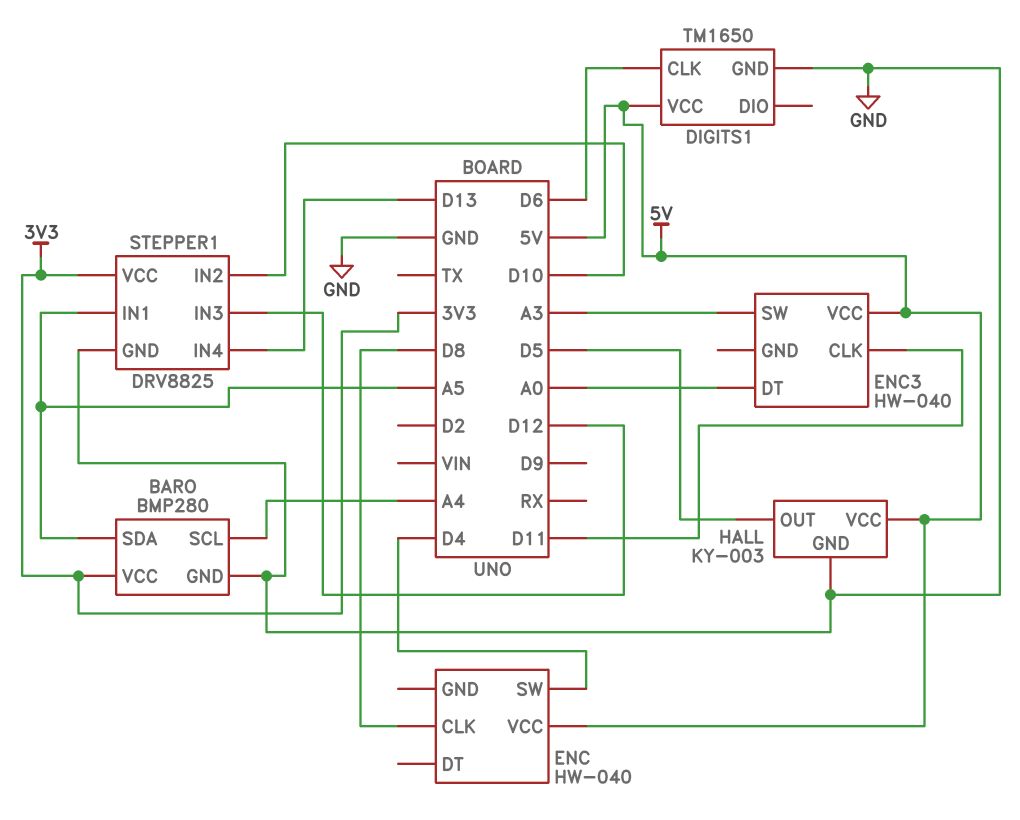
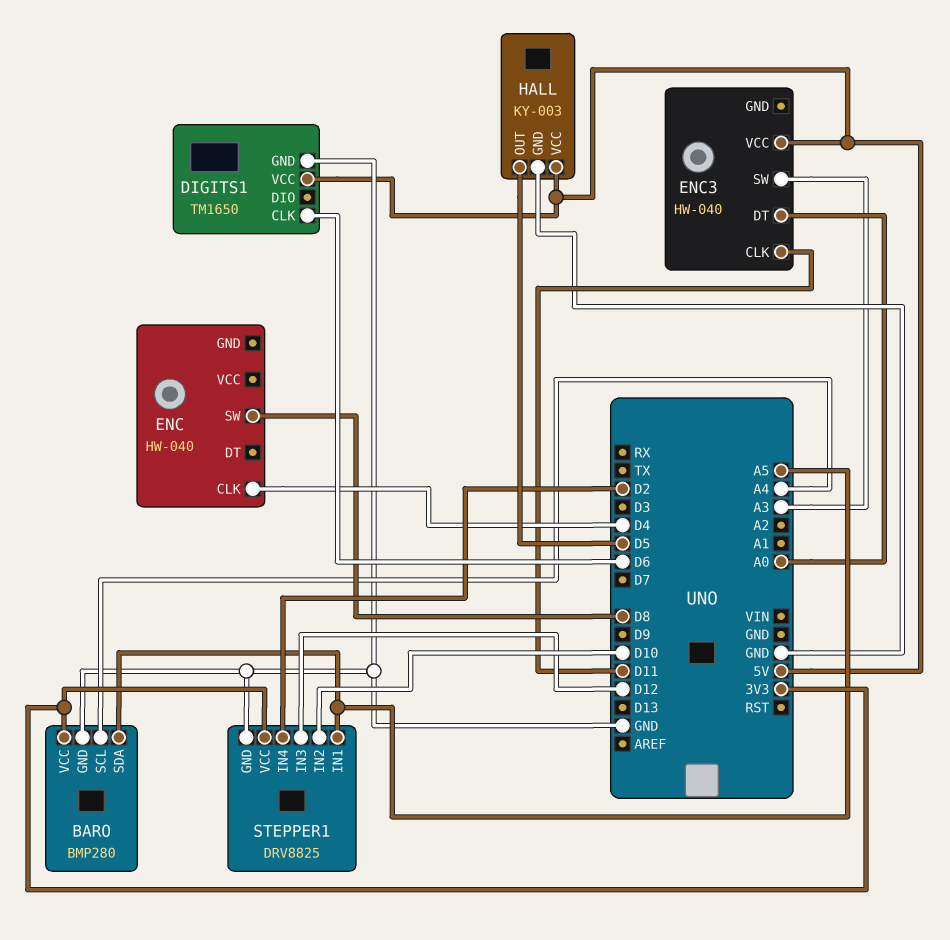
ENC pin CLK: D8 -> D4
ENC pin SW: D4 -> D8
ENC pin VCC: 5V -> none
STEPPER1 pin IN4: D13 -> D2

